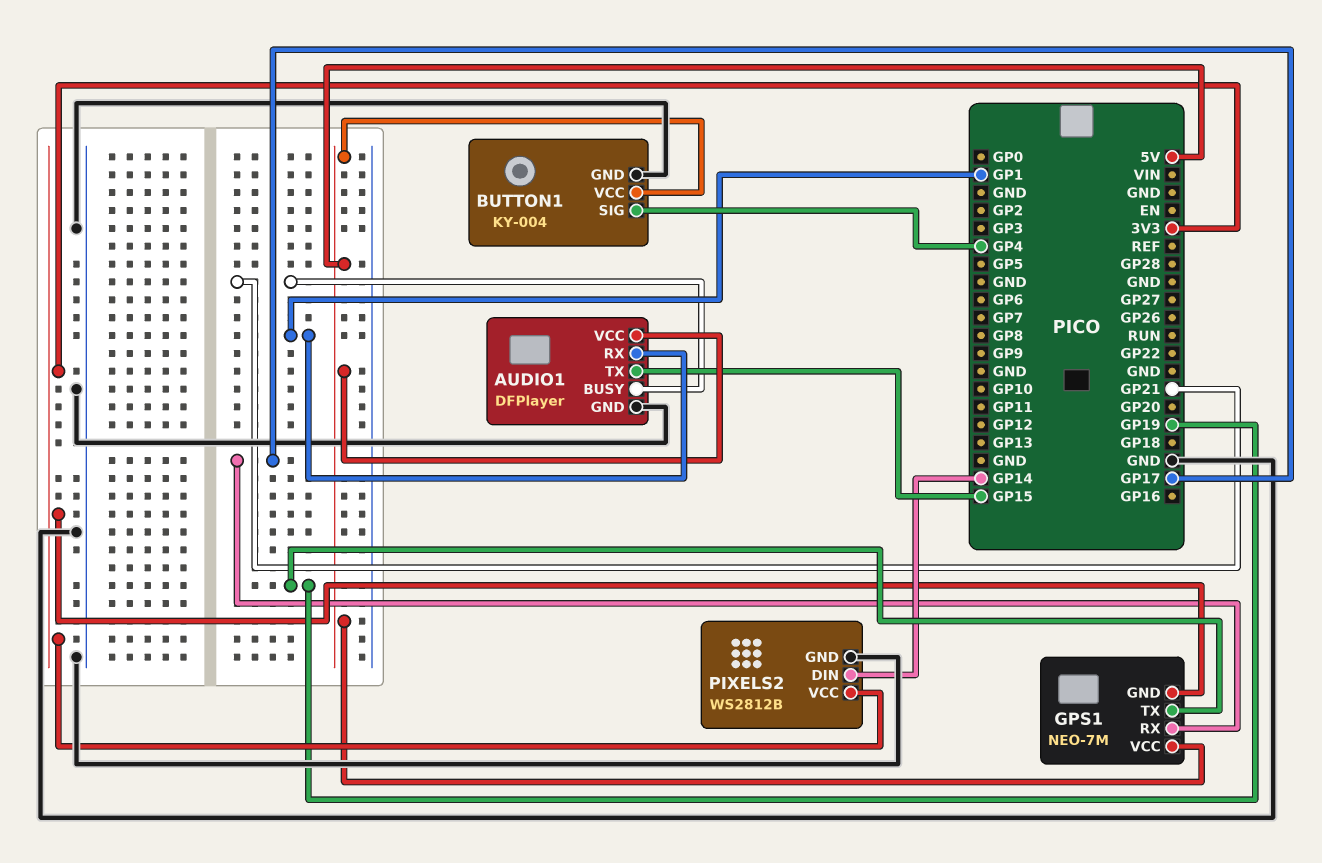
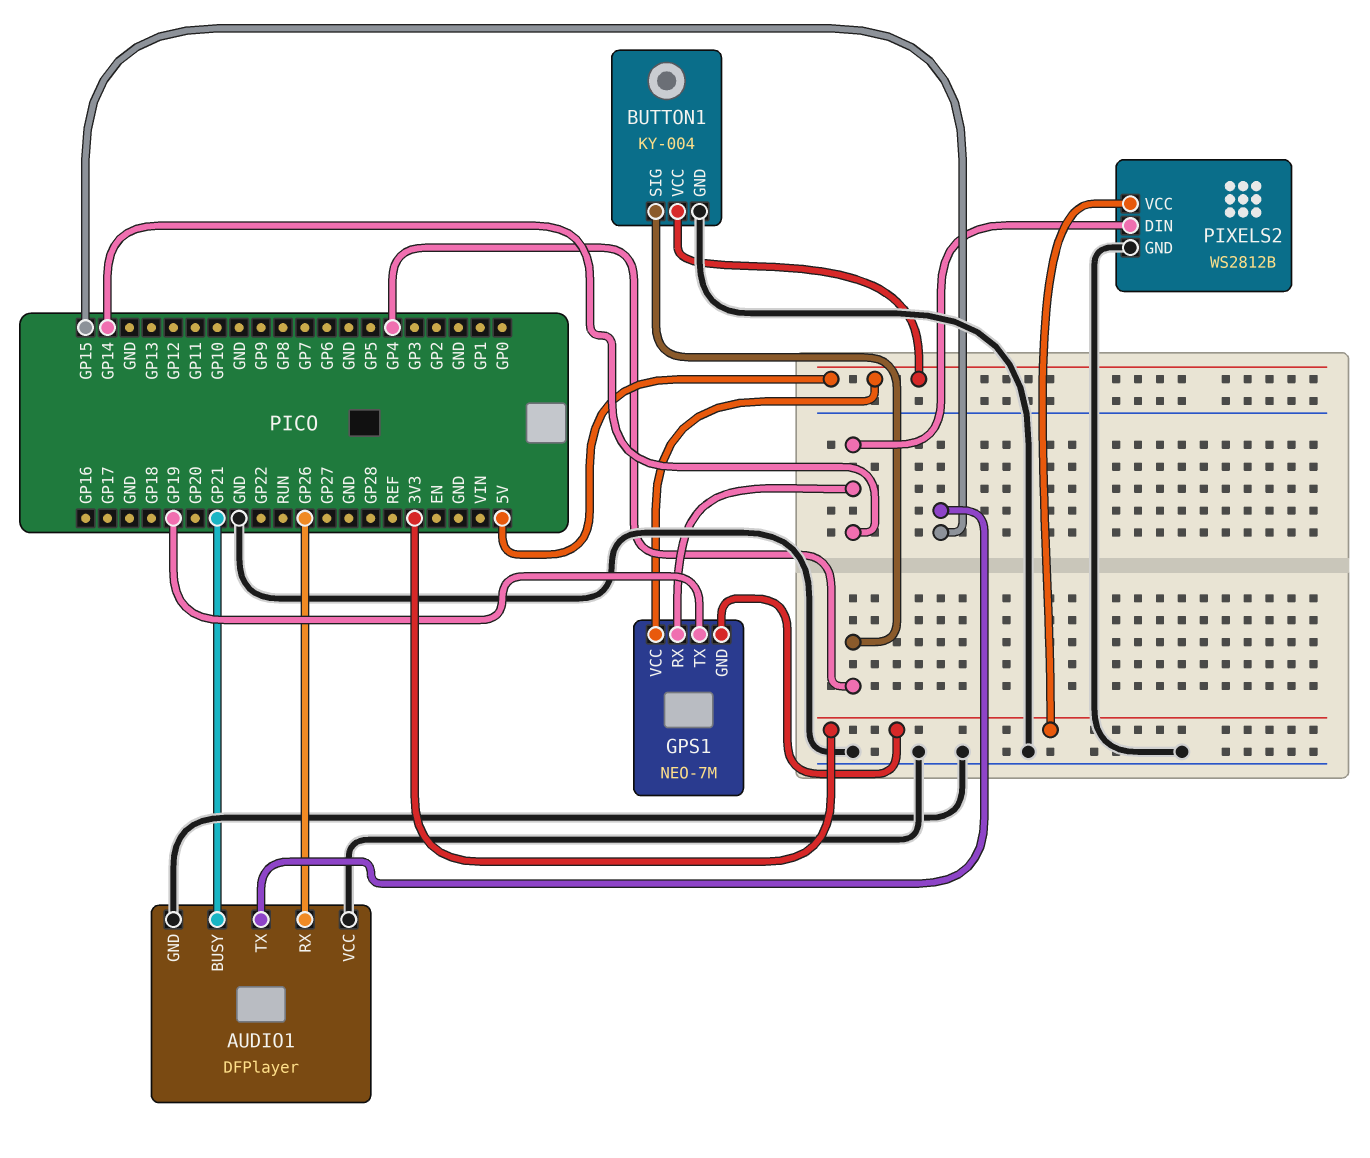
AUDIO1 pin RX: GP1 -> GP26
AUDIO1 pin VCC: 5V -> GND
GPS1 pin RX: GP17 -> GP14

